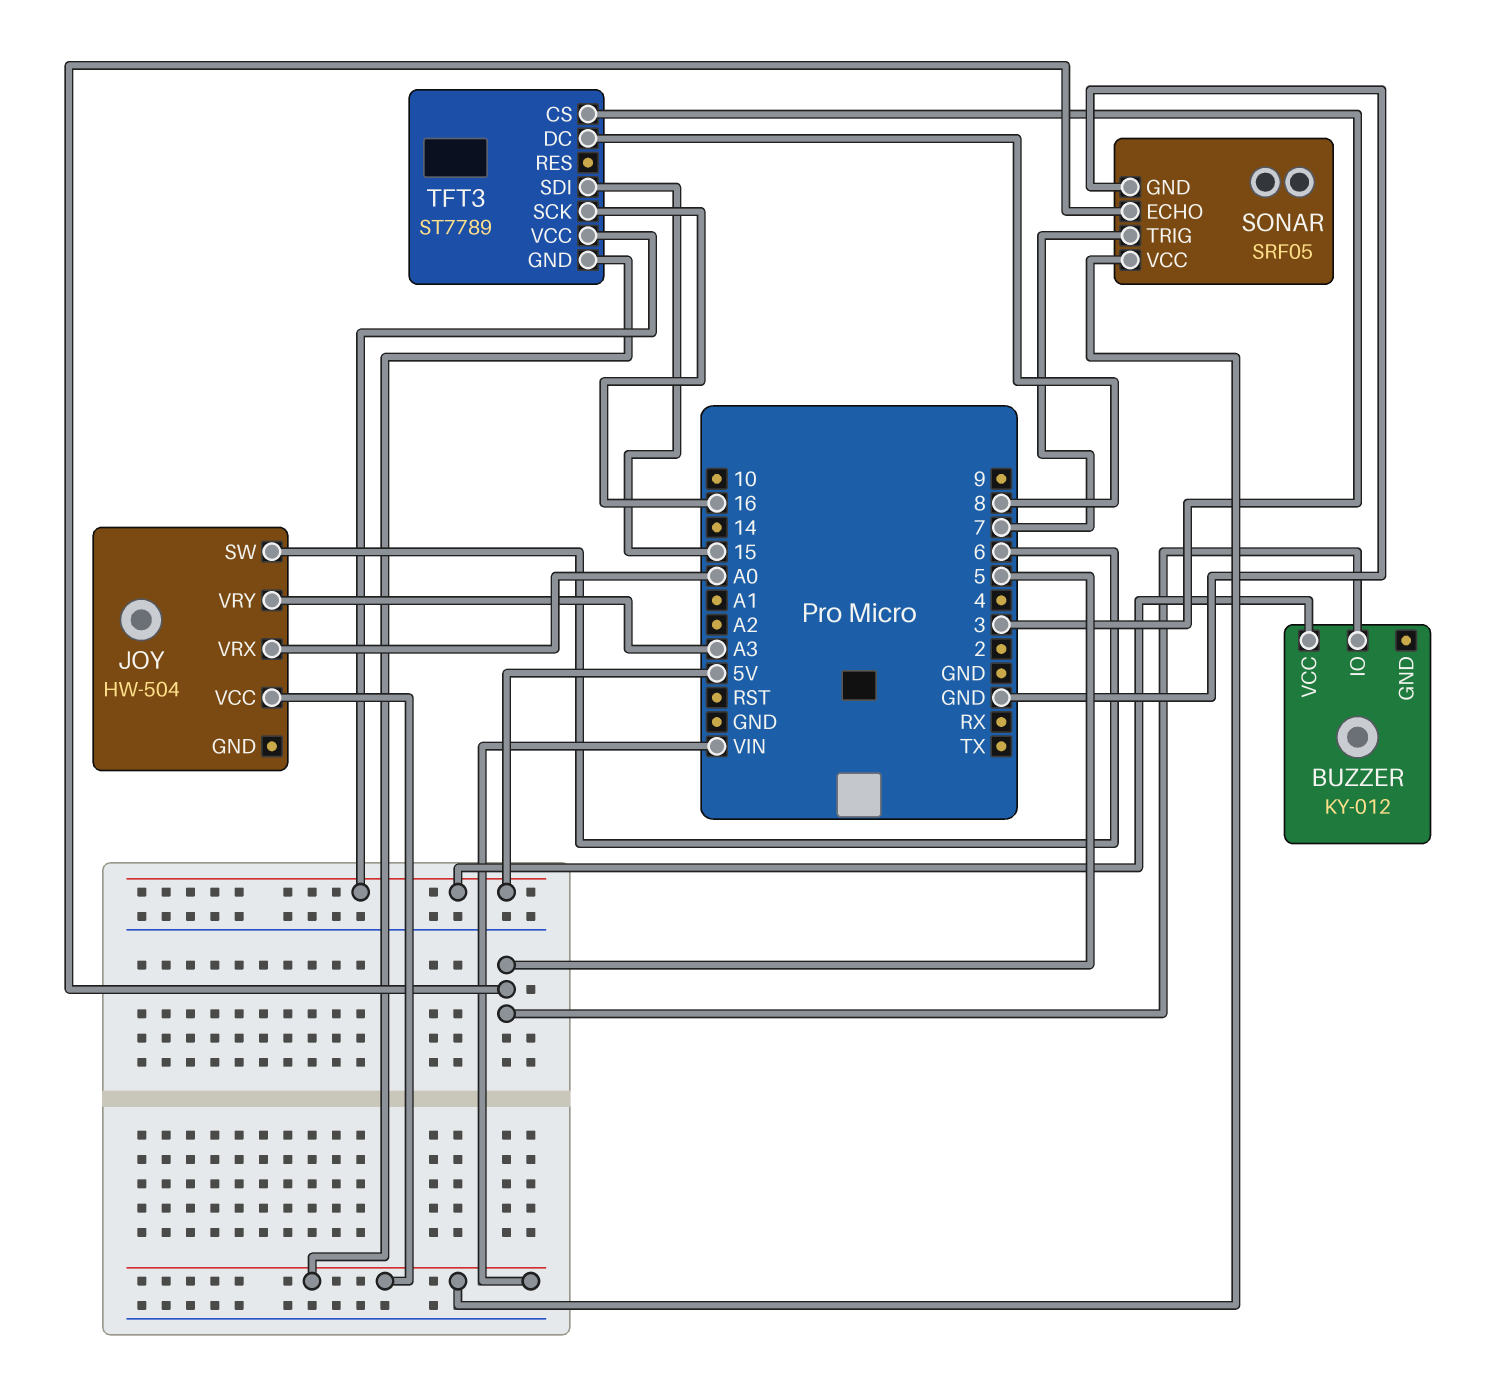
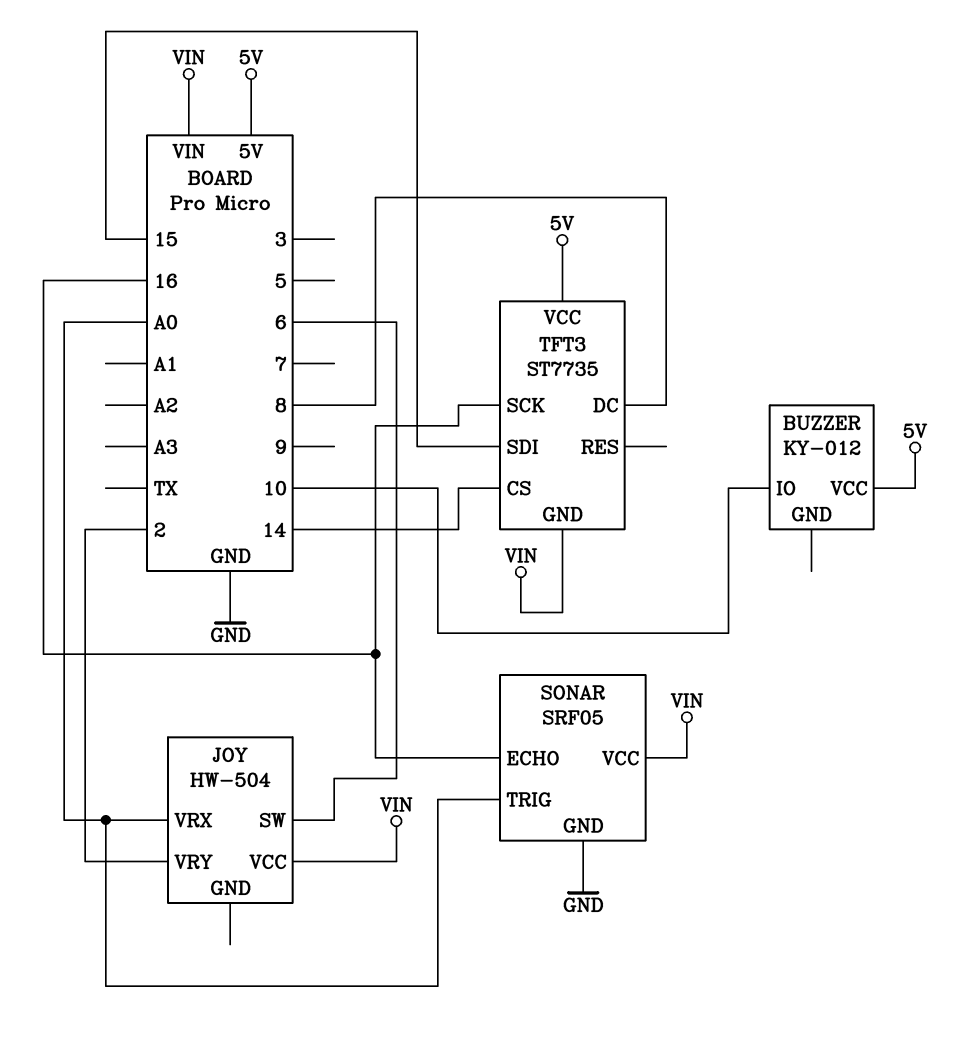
BUZZER pin IO: 5 -> 10
JOY pin VRY: A3 -> 2
SONAR pin ECHO: 5 -> 16
SONAR pin TRIG: 7 -> A0
TFT3: ST7789 -> ST7735
TFT3 pin CS: 3 -> 14

